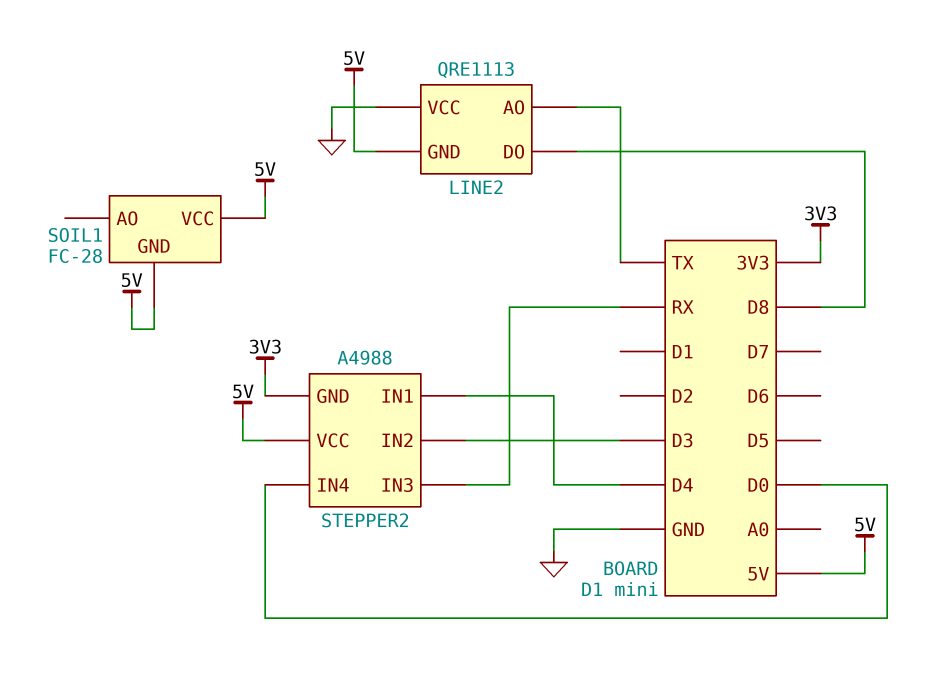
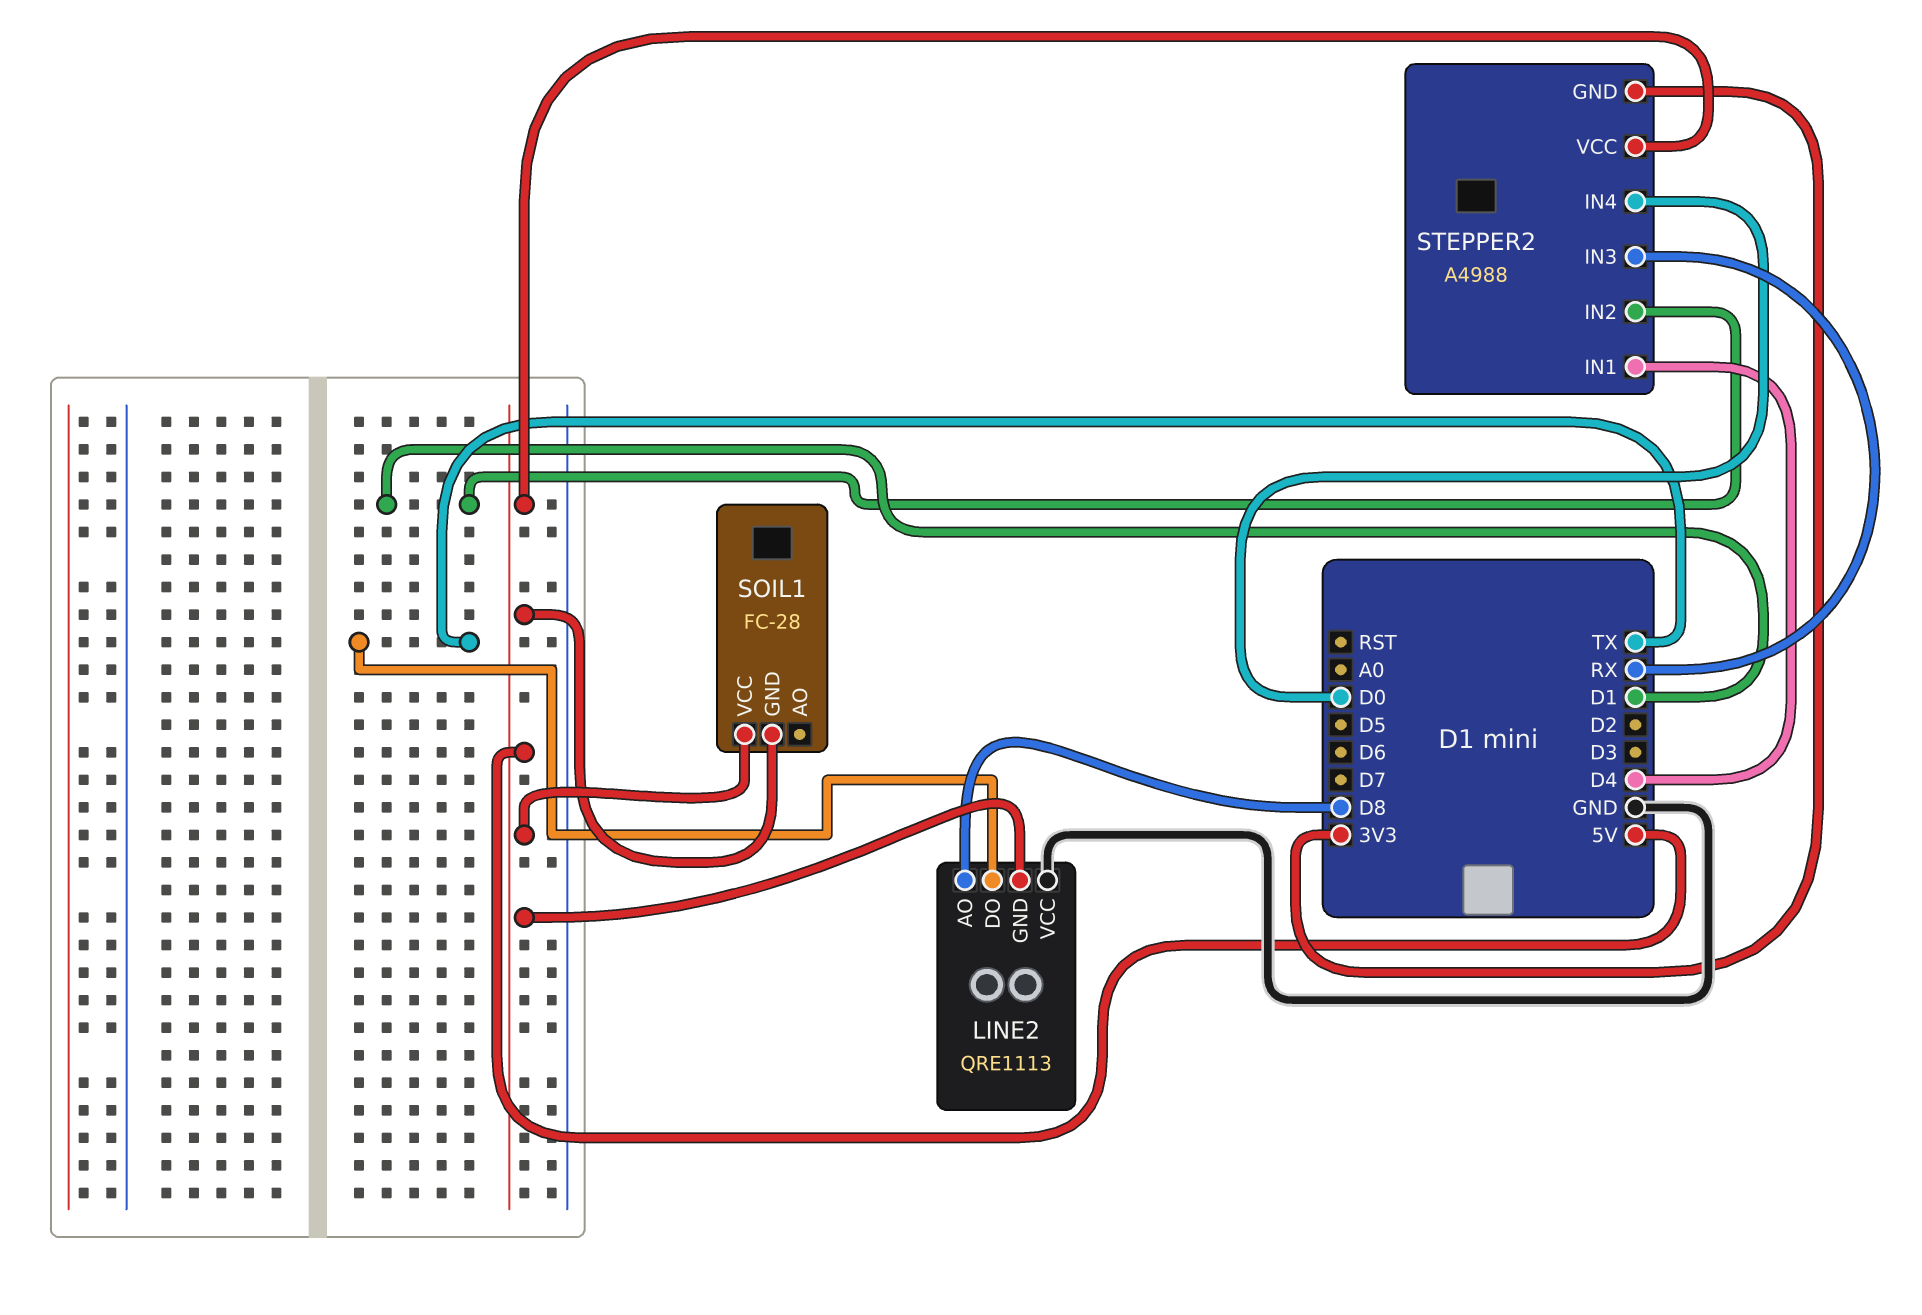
LINE2 pin AO: TX -> D8
LINE2 pin DO: D8 -> TX
STEPPER2 pin IN2: D3 -> D1

